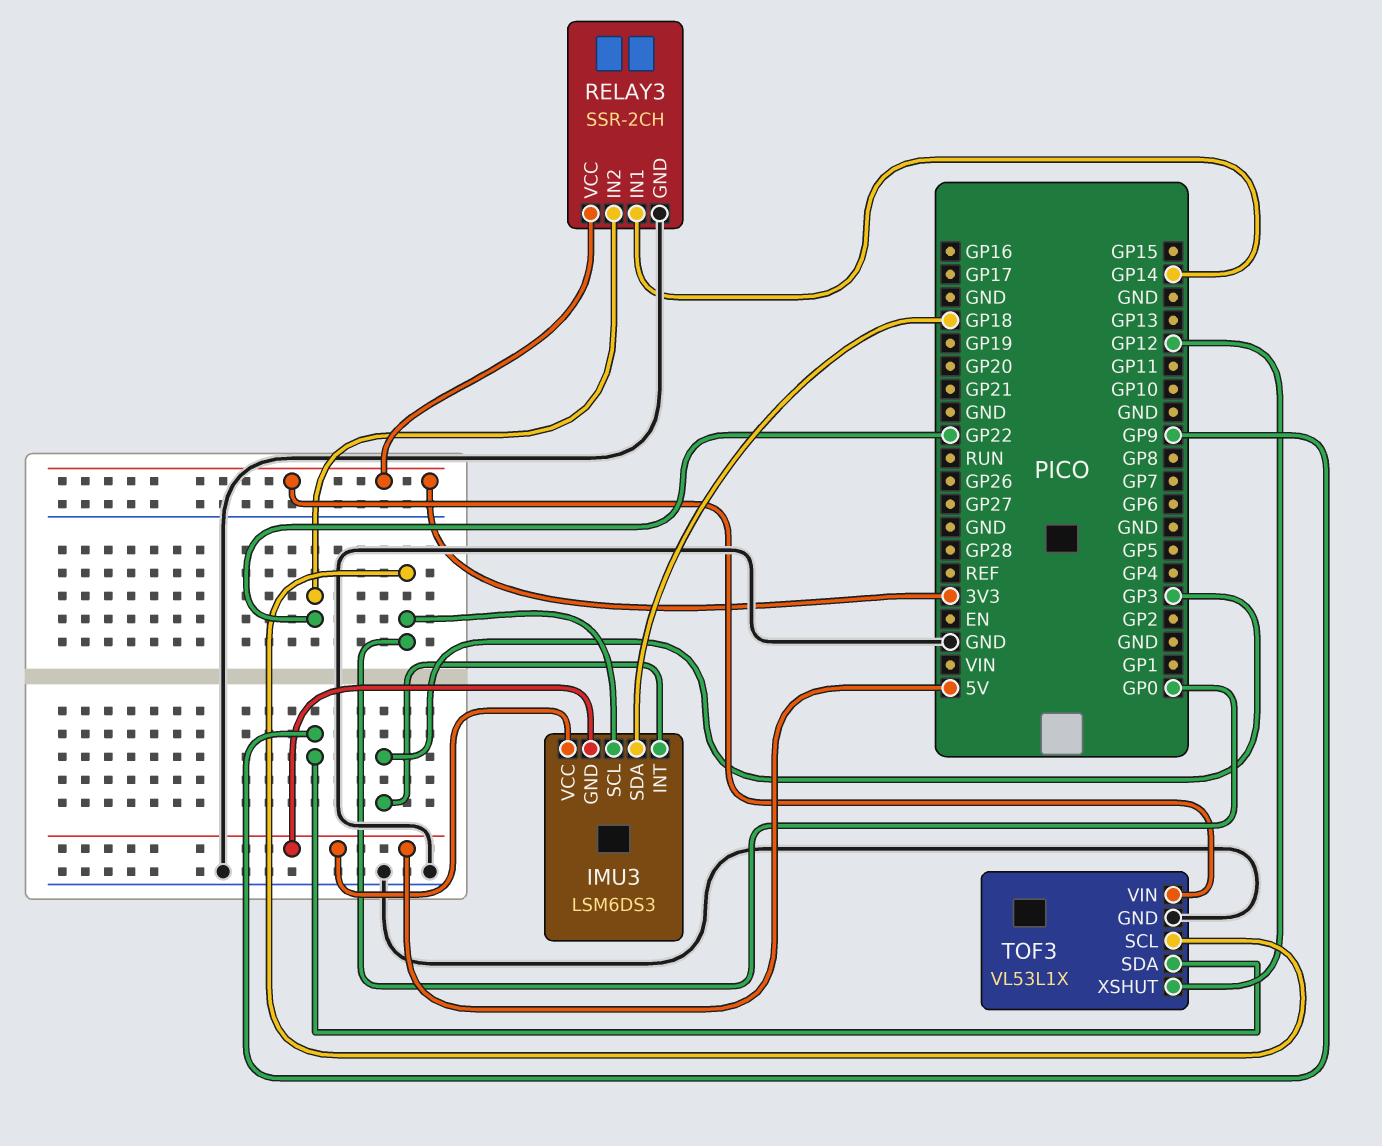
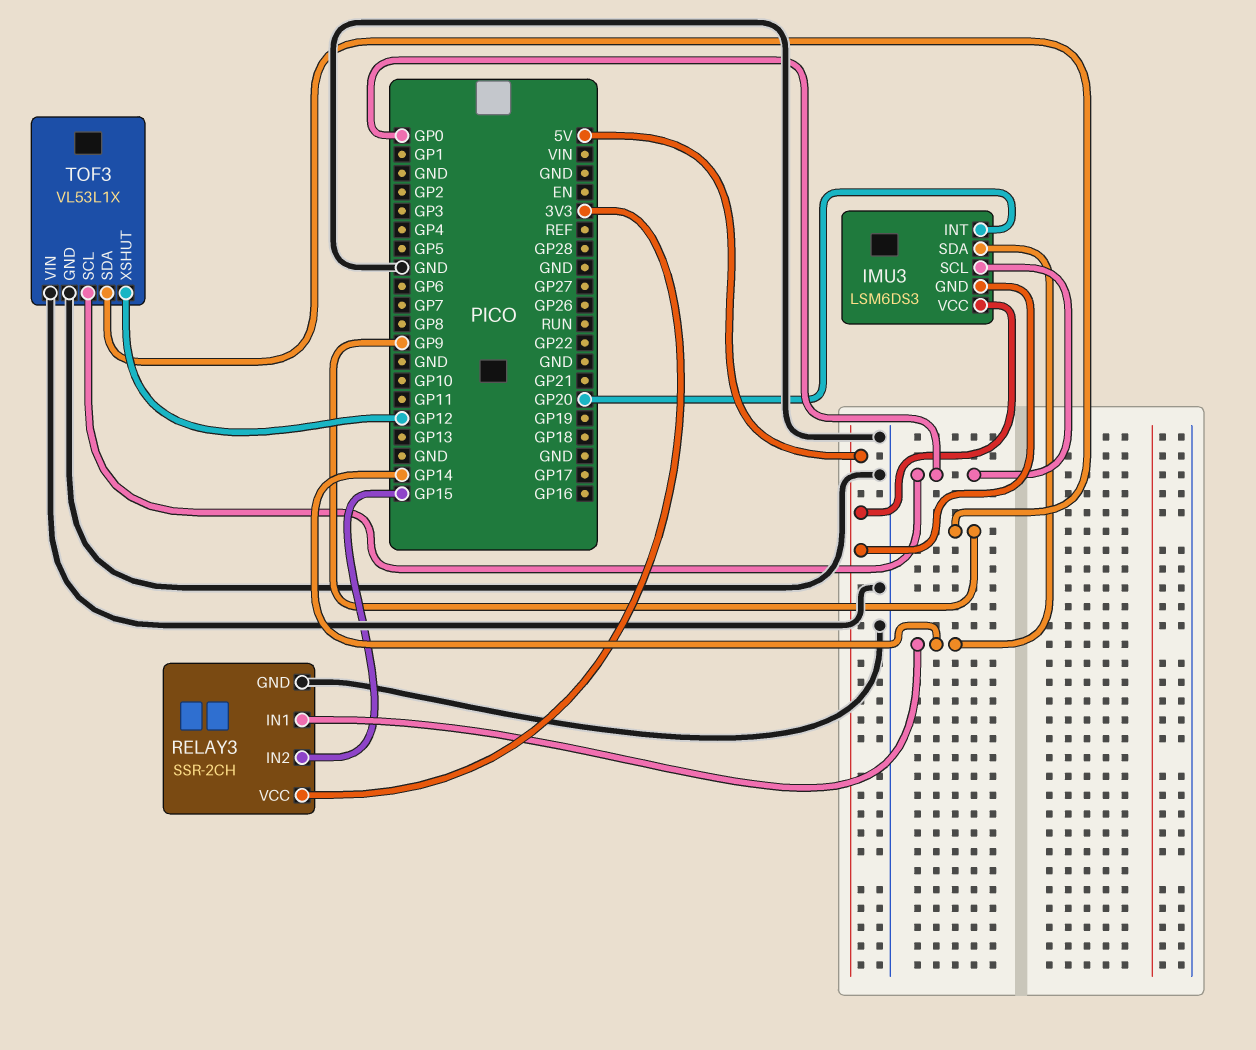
IMU3 pin INT: GP3 -> GP20
IMU3 pin SDA: GP18 -> GP14
RELAY3 pin IN2: GP22 -> GP15
TOF3 pin VIN: 3V3 -> GND

